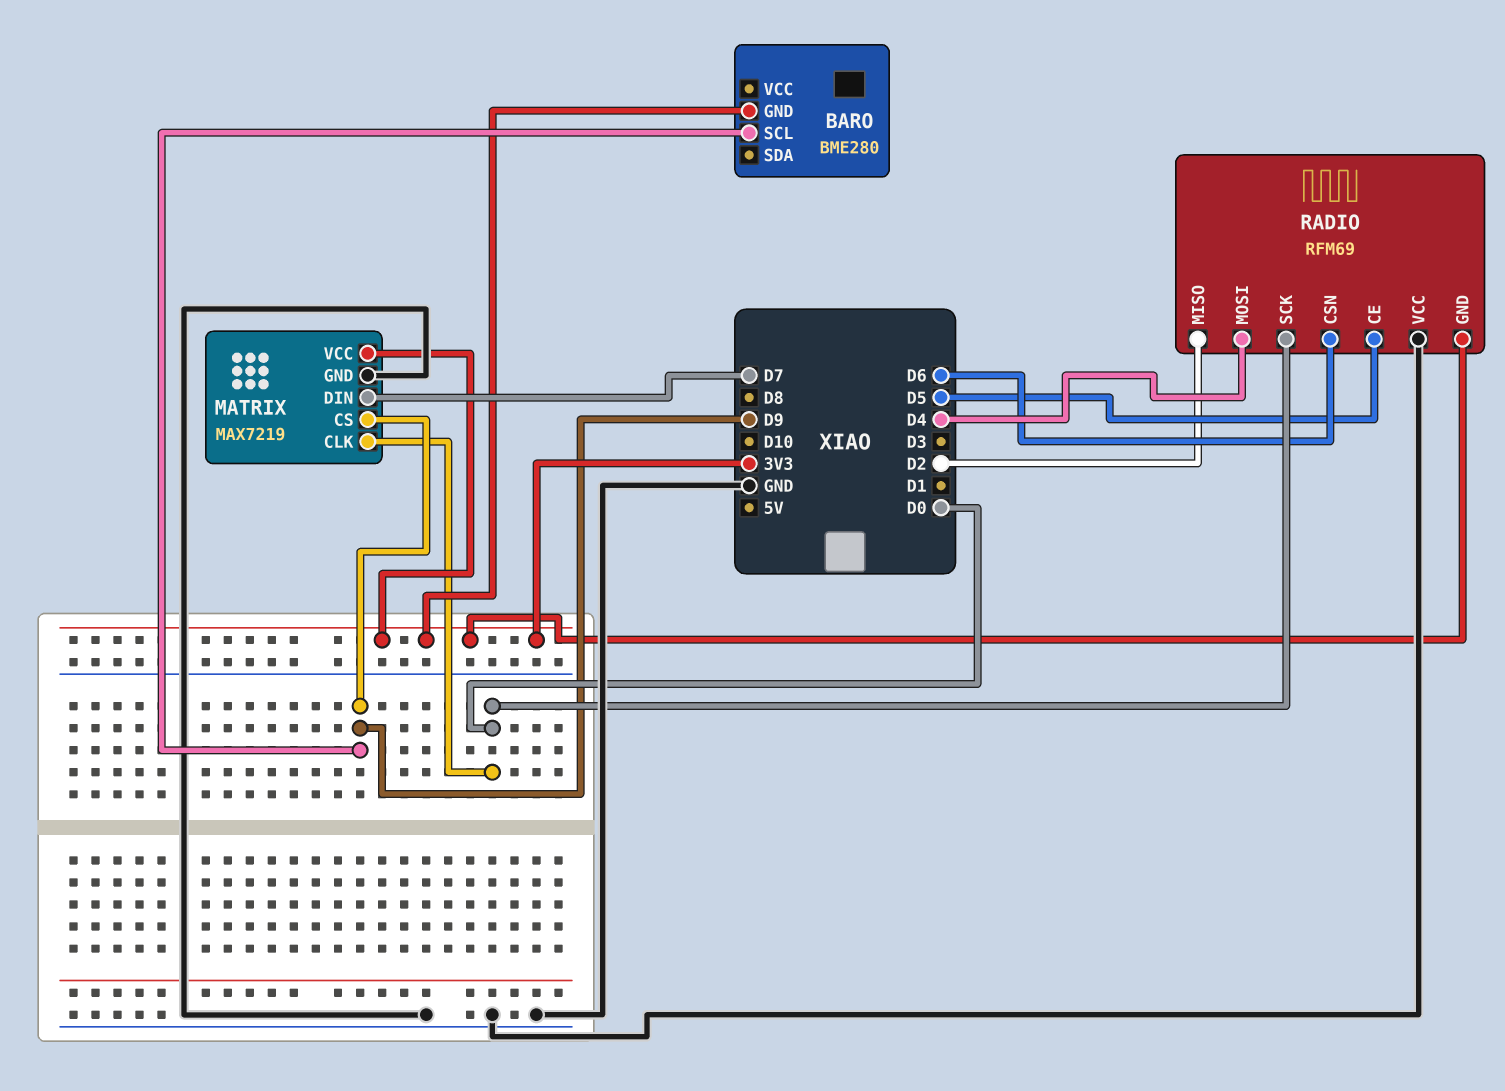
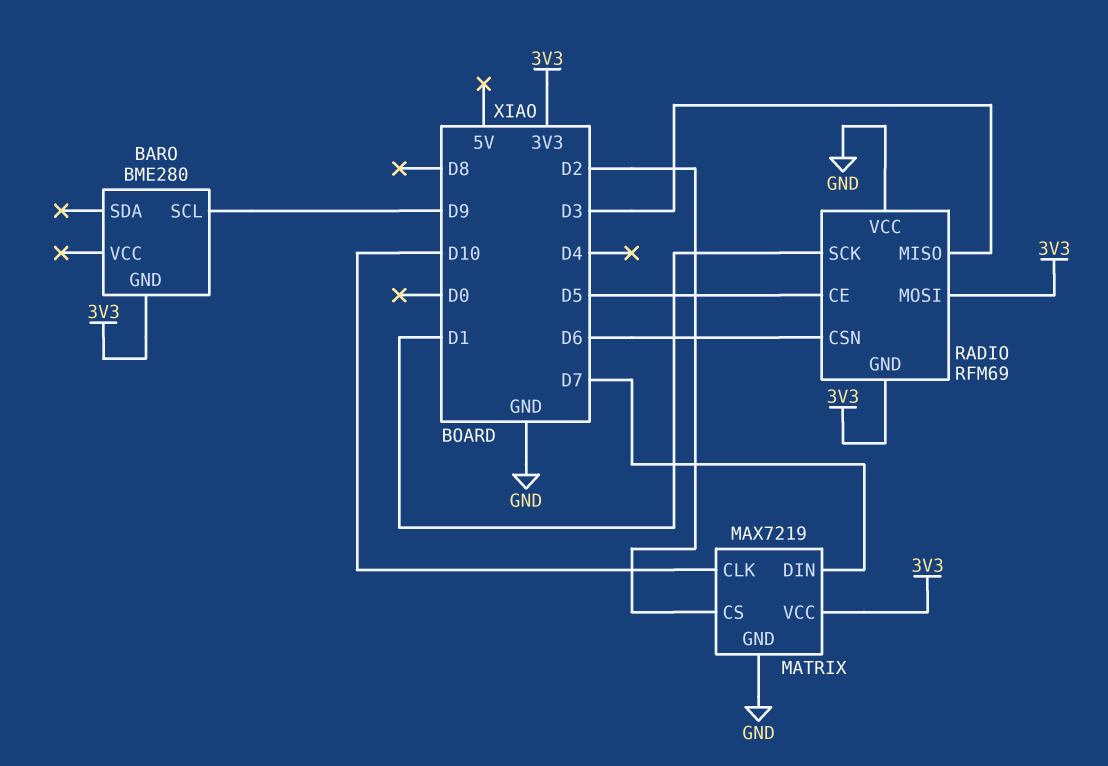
MATRIX pin CLK: D0 -> D10
MATRIX pin CS: D9 -> D2
RADIO pin MISO: D2 -> D3
RADIO pin MOSI: D4 -> 3V3
RADIO pin SCK: D0 -> D1

